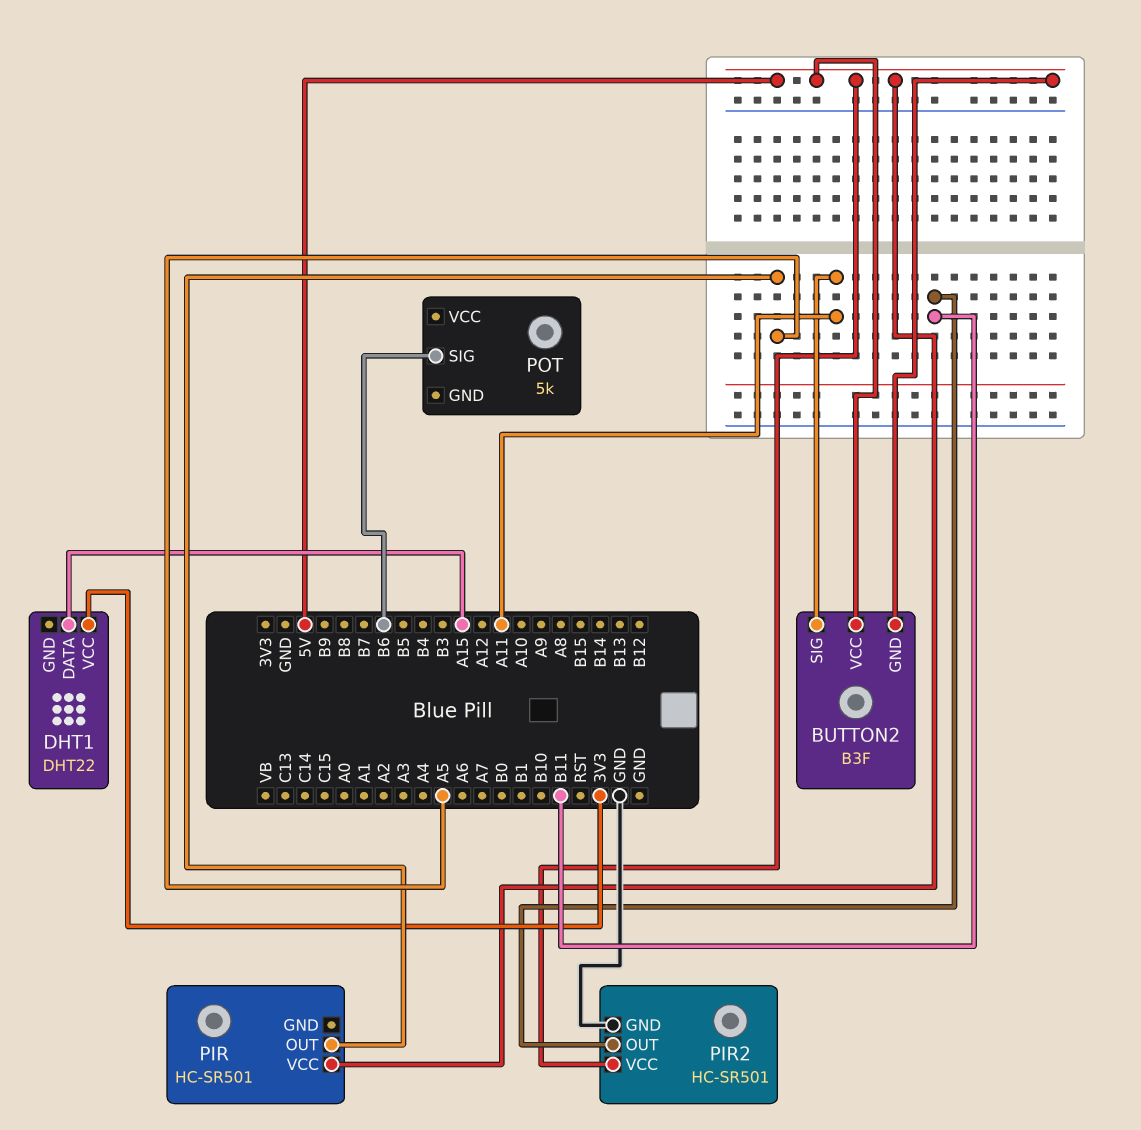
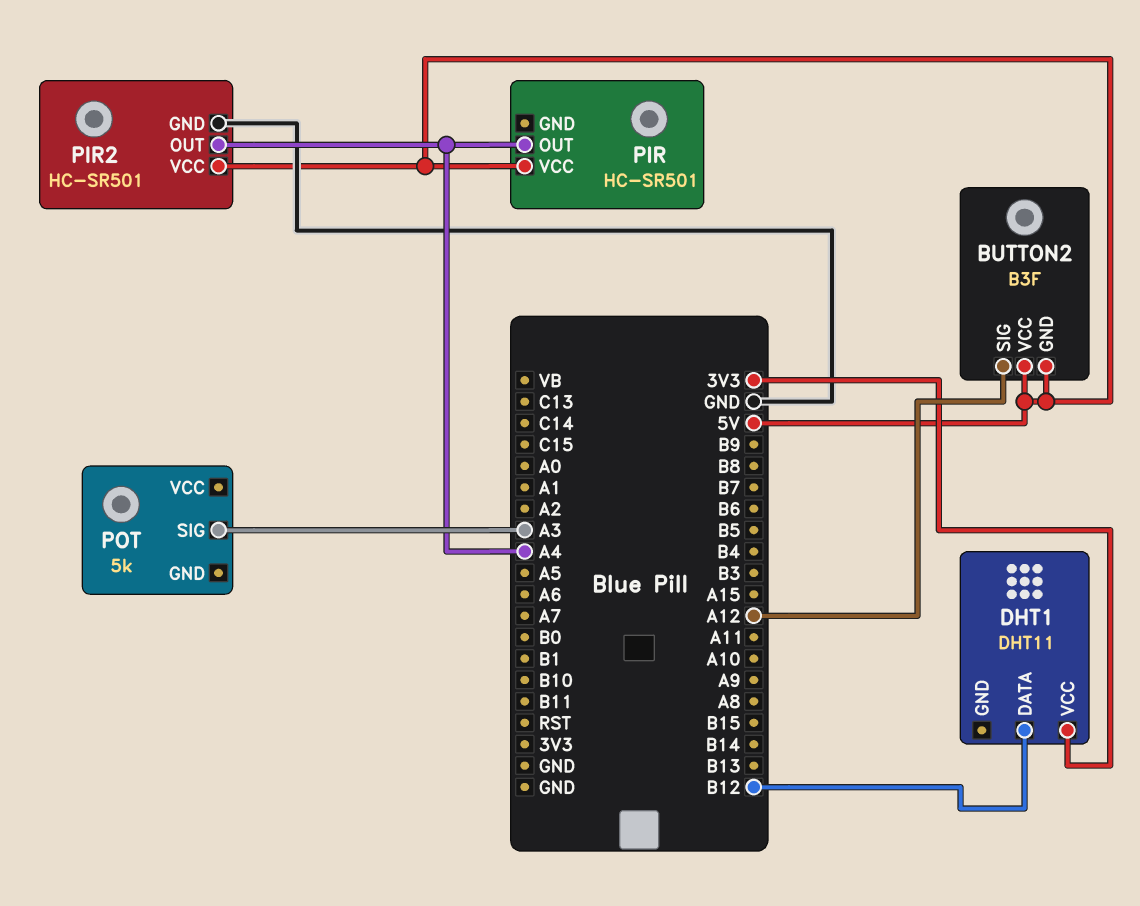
BUTTON2 pin SIG: A11 -> A12
DHT1: DHT22 -> DHT11
DHT1 pin DATA: A15 -> B12
PIR pin OUT: A5 -> A4
PIR2 pin OUT: B11 -> A4
POT pin SIG: B6 -> A3

